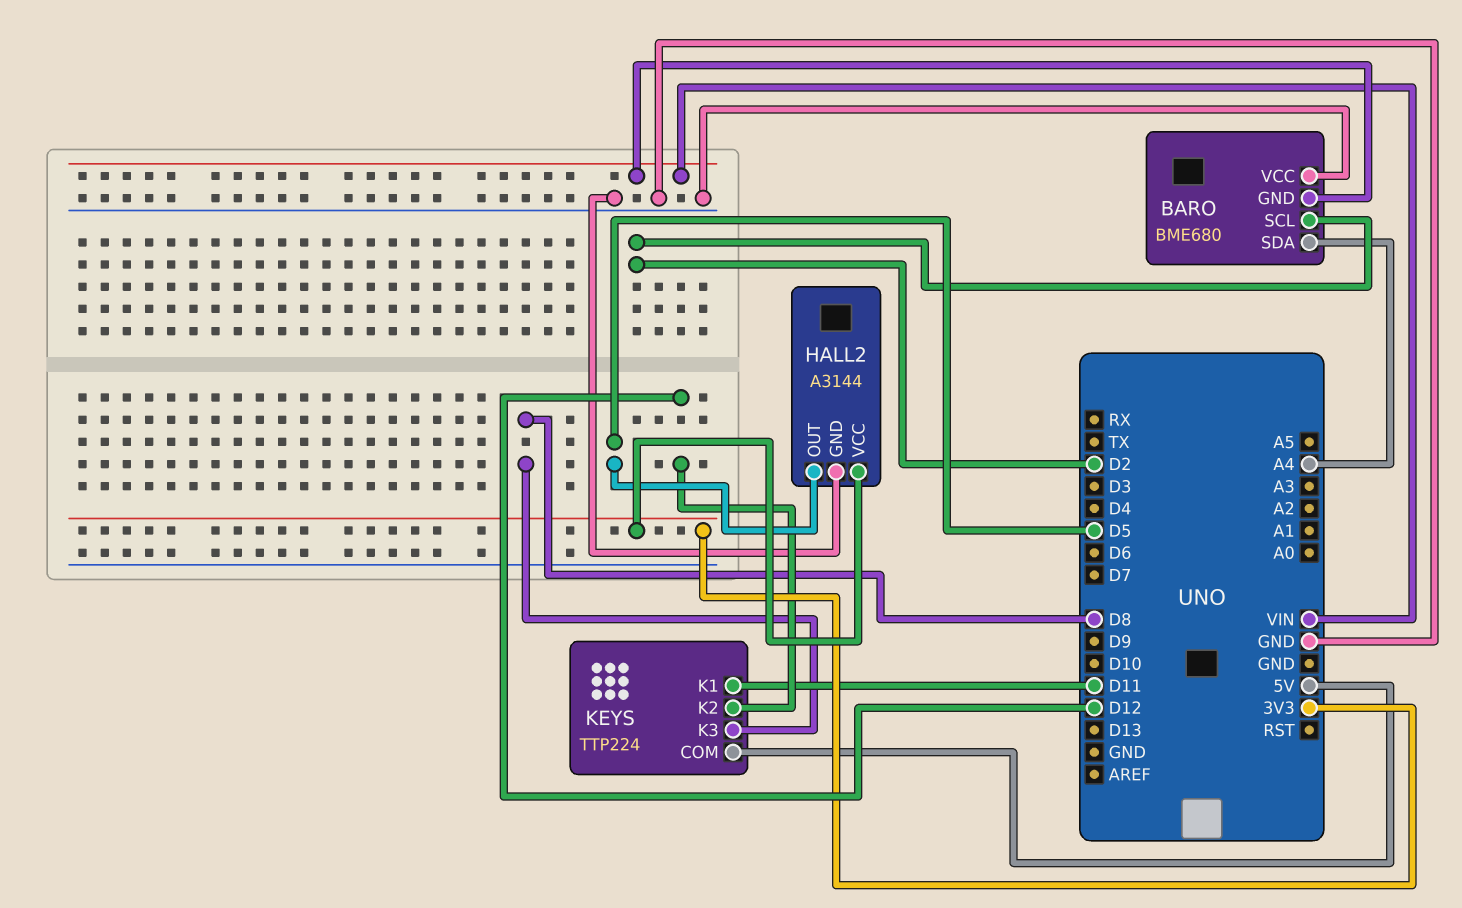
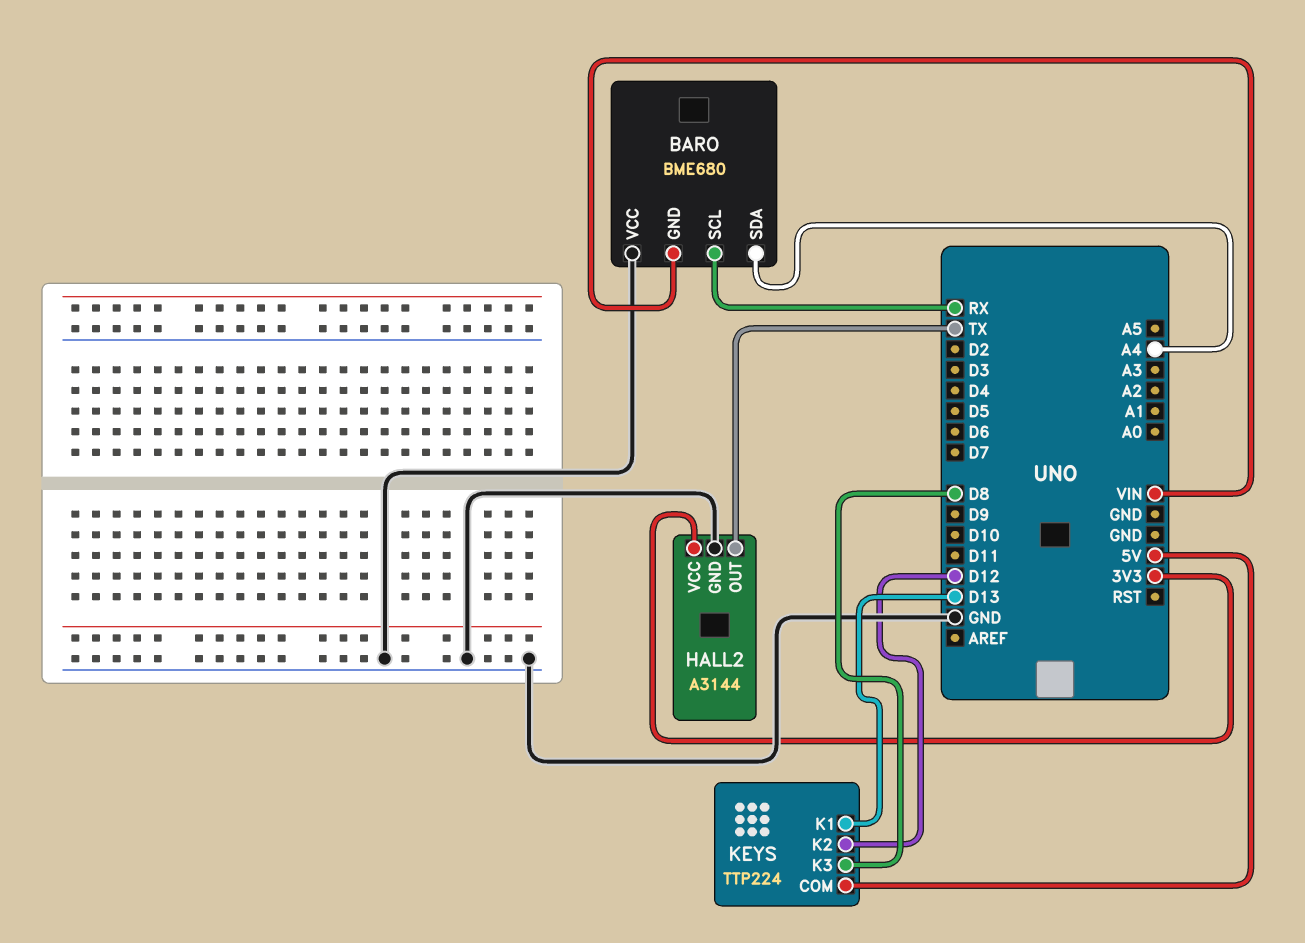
BARO pin SCL: D2 -> RX
HALL2 pin OUT: D5 -> TX
KEYS pin K1: D11 -> D13

